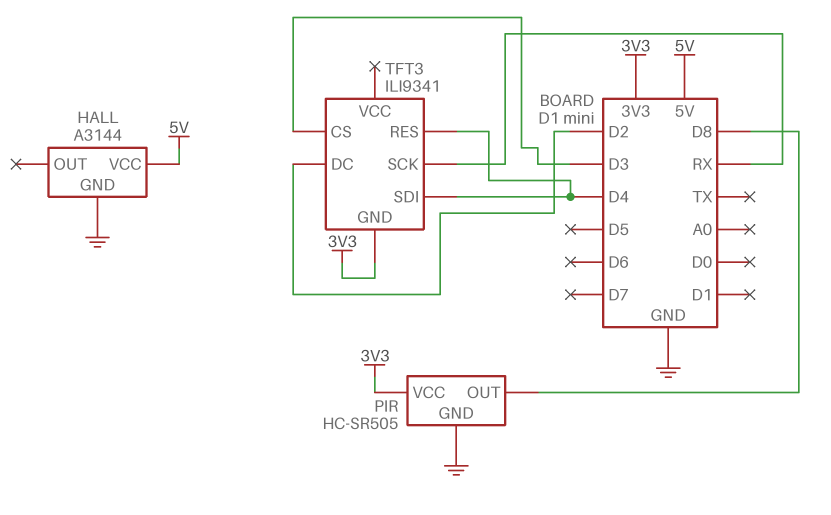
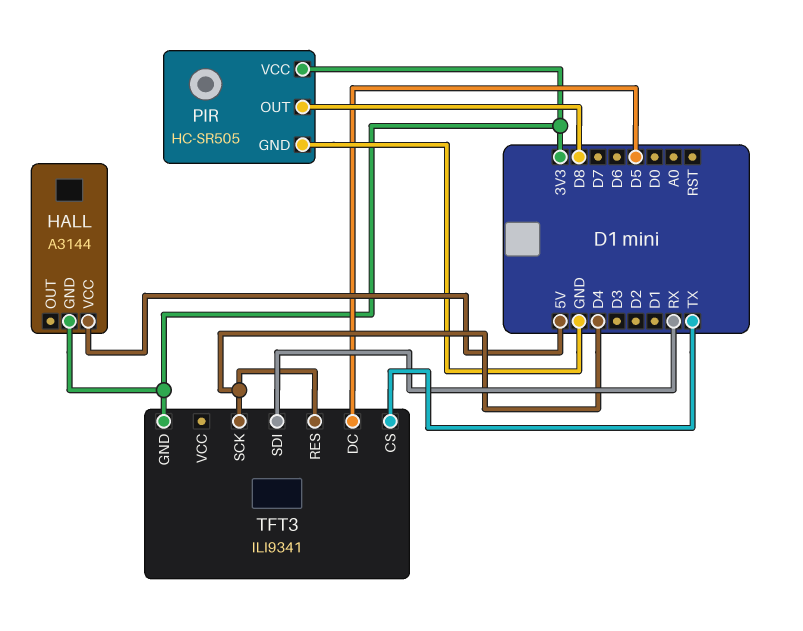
HALL pin GND: GND -> 3V3
TFT3 pin CS: D3 -> TX
TFT3 pin DC: D2 -> D5
TFT3 pin SCK: RX -> D4
TFT3 pin SDI: D4 -> RX

